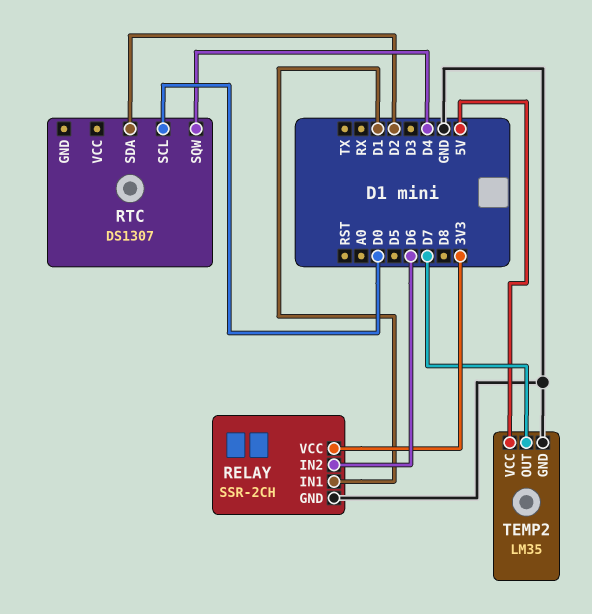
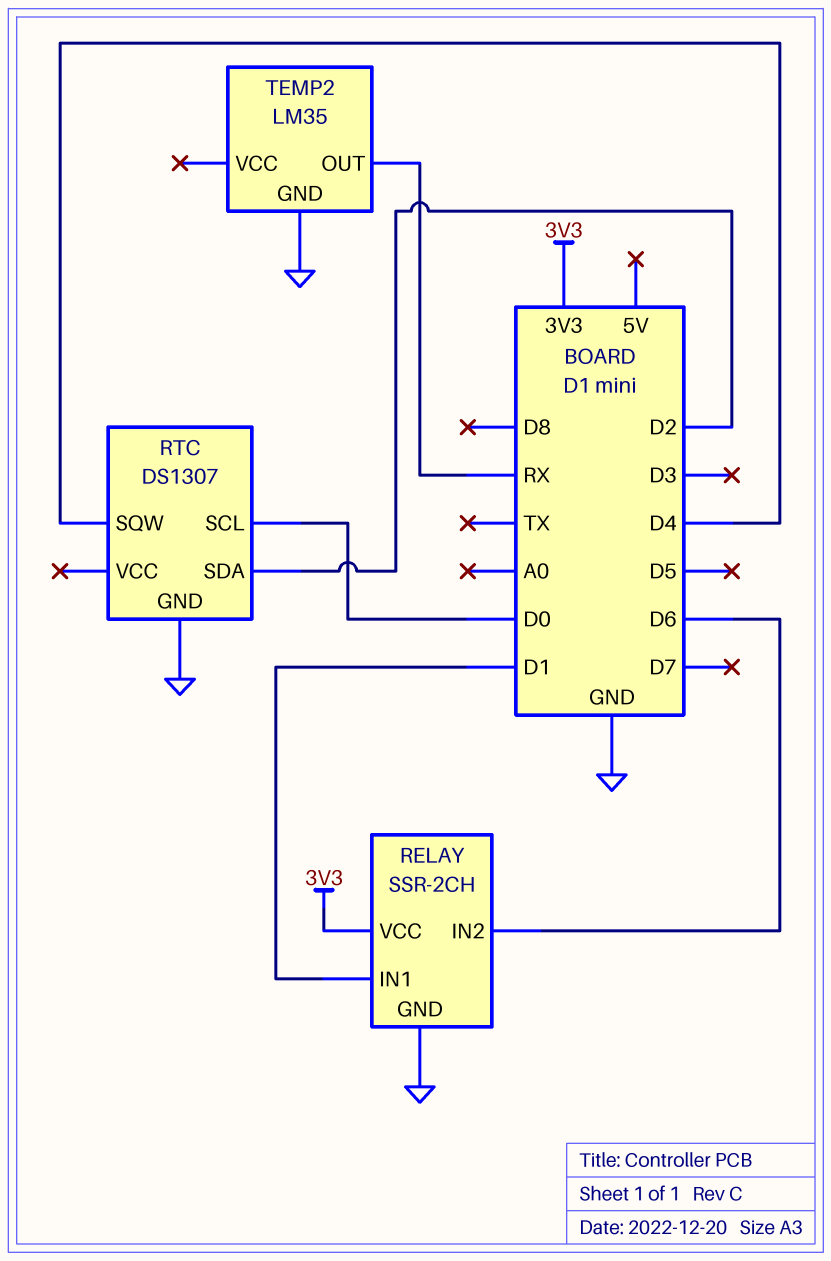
RTC pin GND: none -> GND
TEMP2 pin OUT: D7 -> RX
TEMP2 pin VCC: 5V -> none

